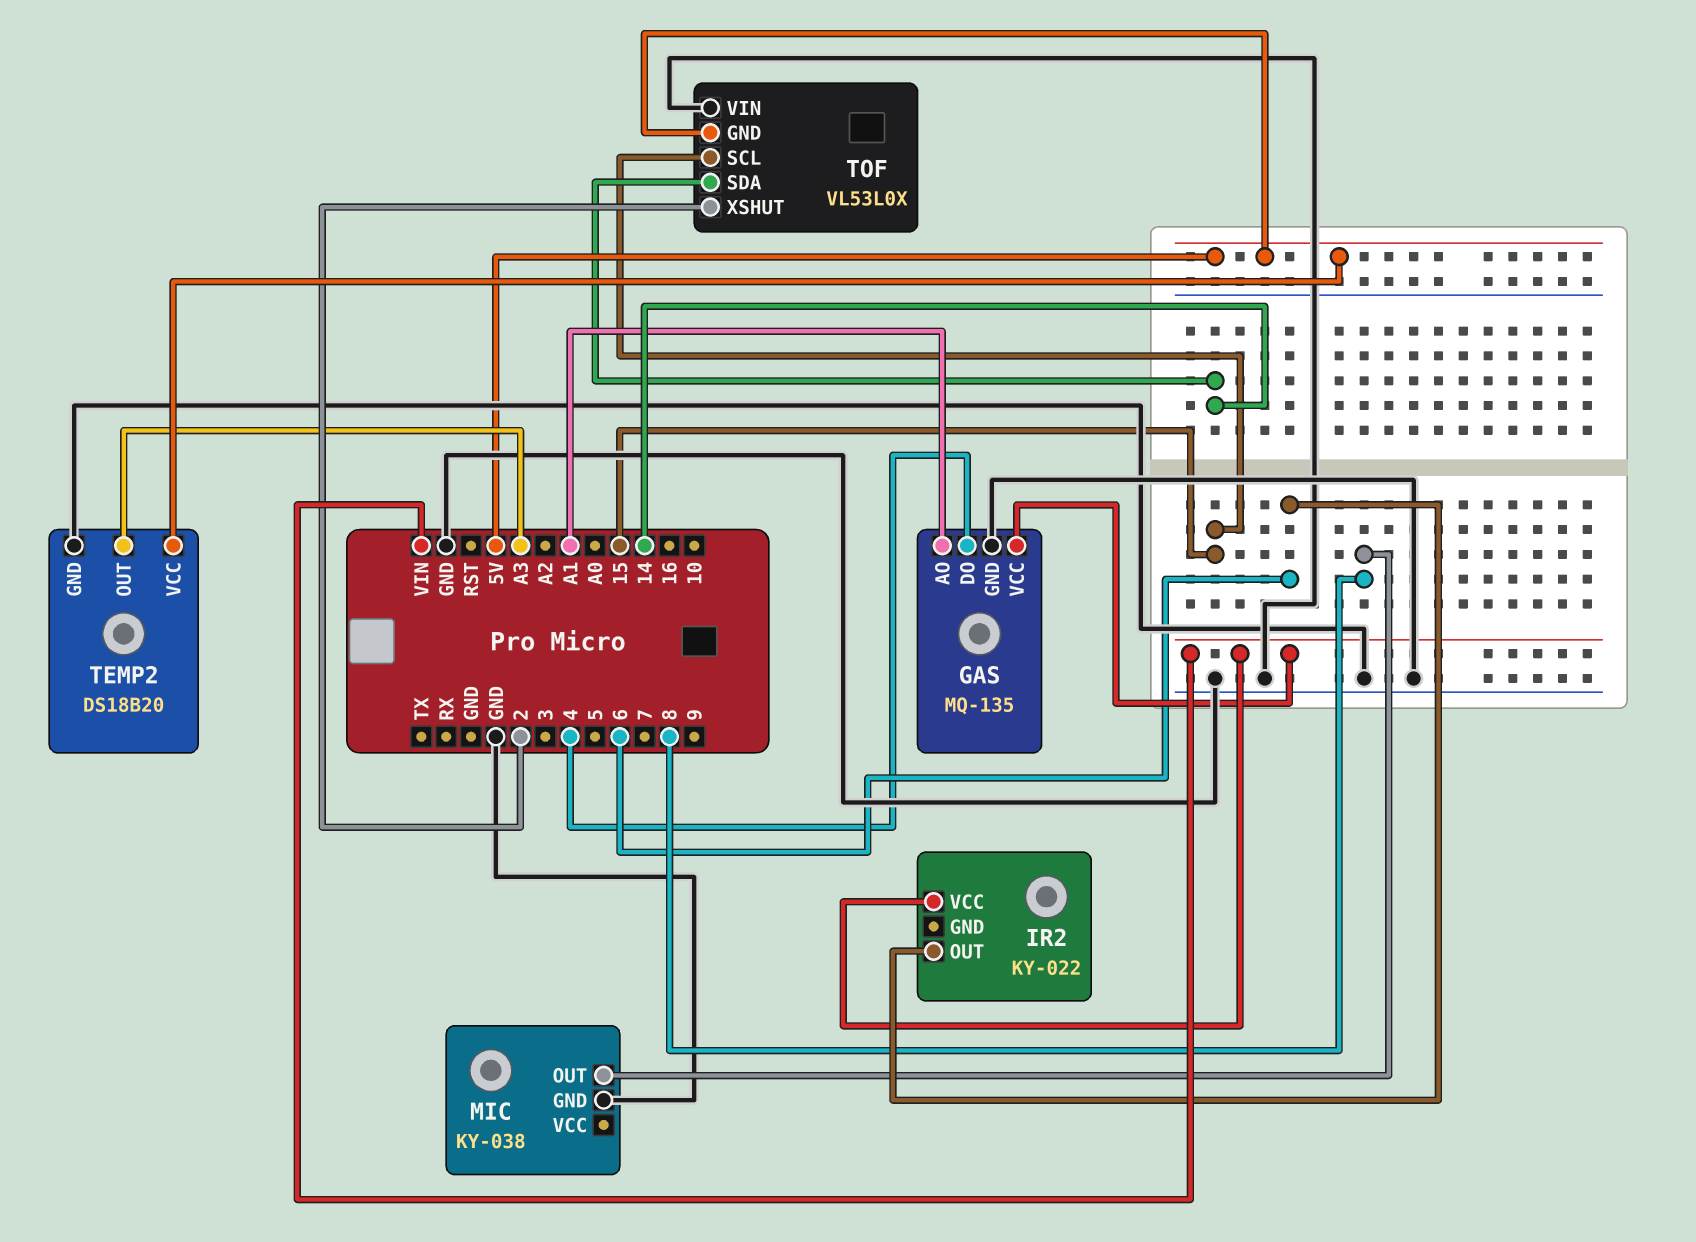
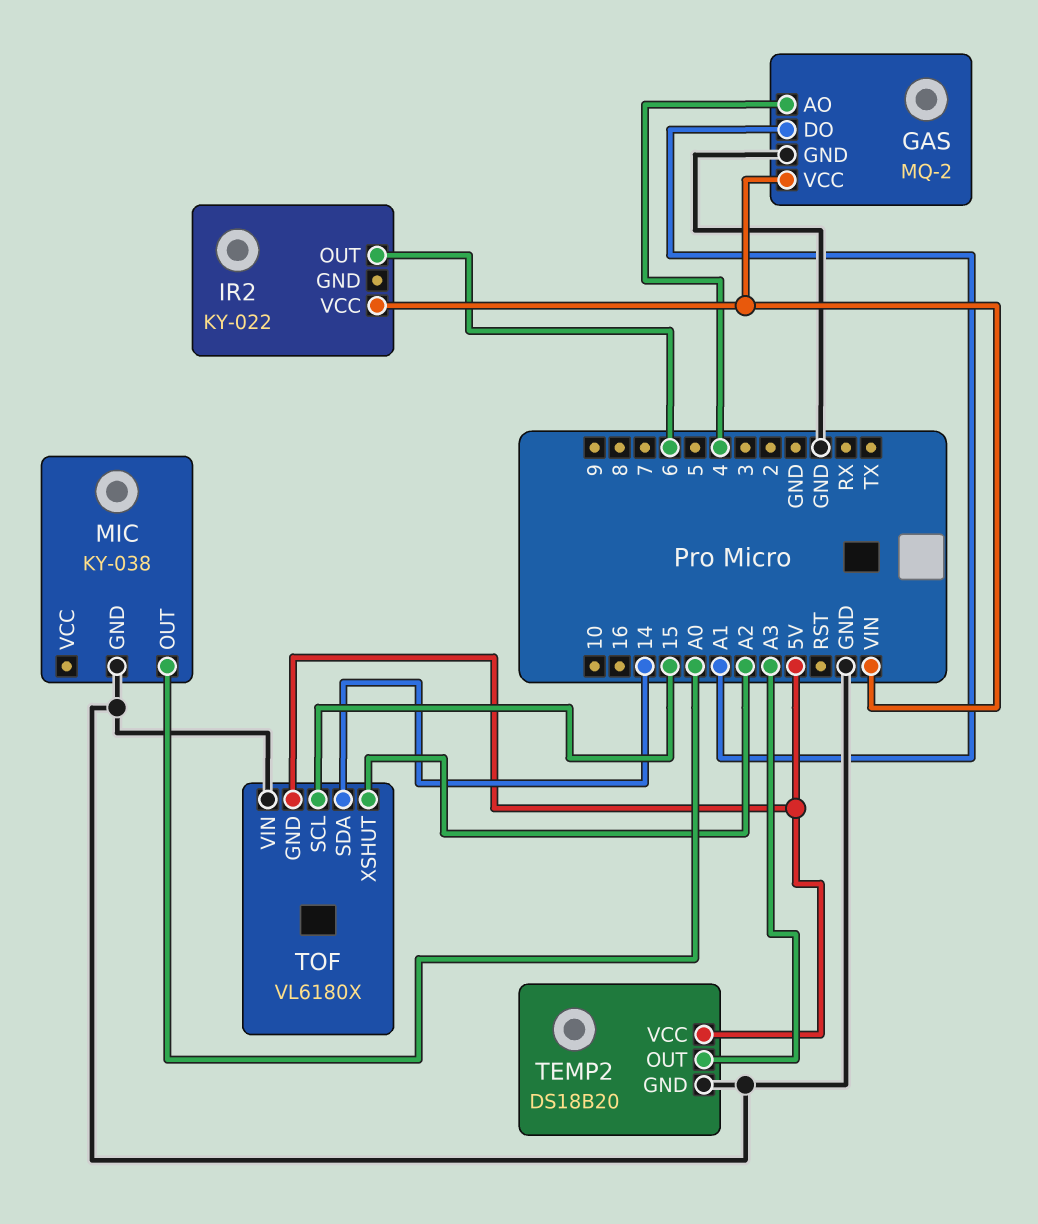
GAS: MQ-135 -> MQ-2
GAS pin AO: A1 -> 4
GAS pin DO: 4 -> A1
MIC pin OUT: 8 -> A0
TOF: VL53L0X -> VL6180X
TOF pin XSHUT: 2 -> A2

